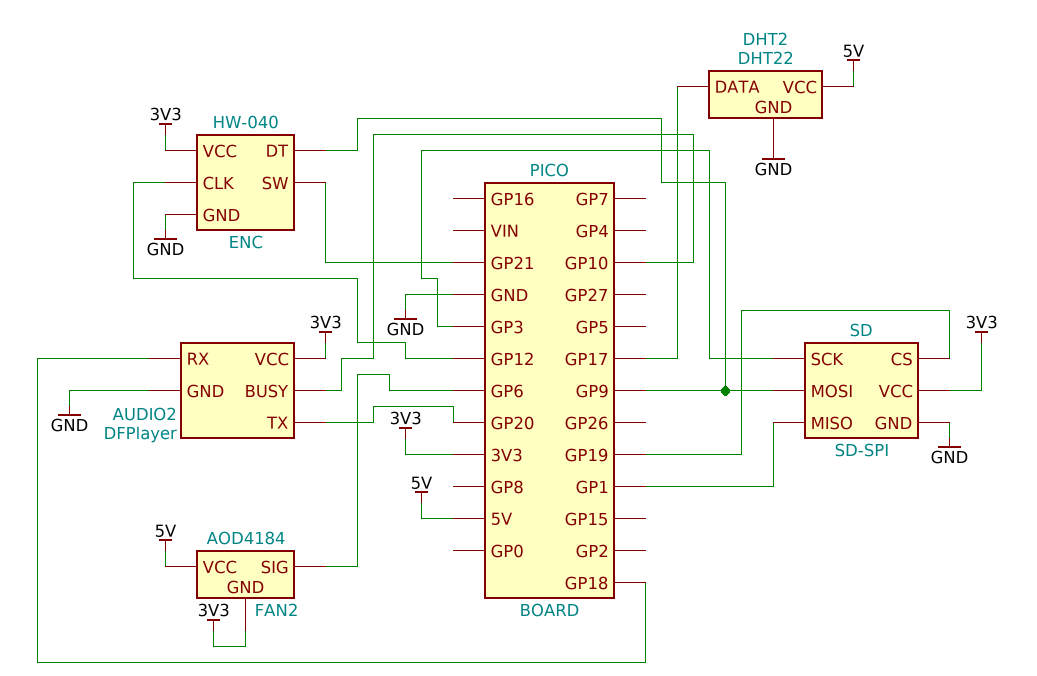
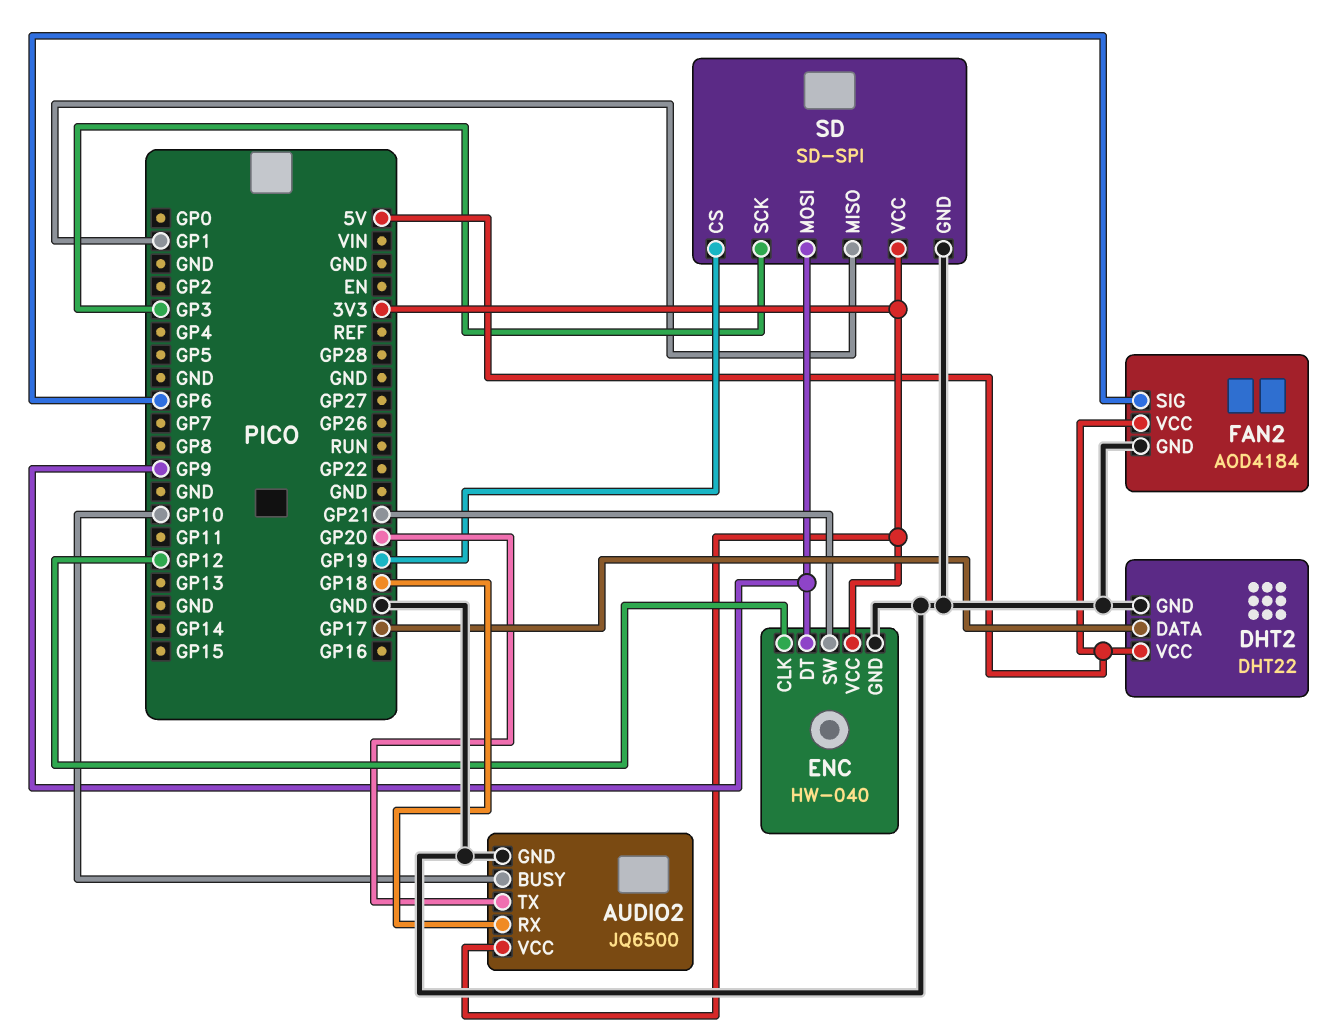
AUDIO2: DFPlayer -> JQ6500
FAN2 pin GND: 3V3 -> GND

